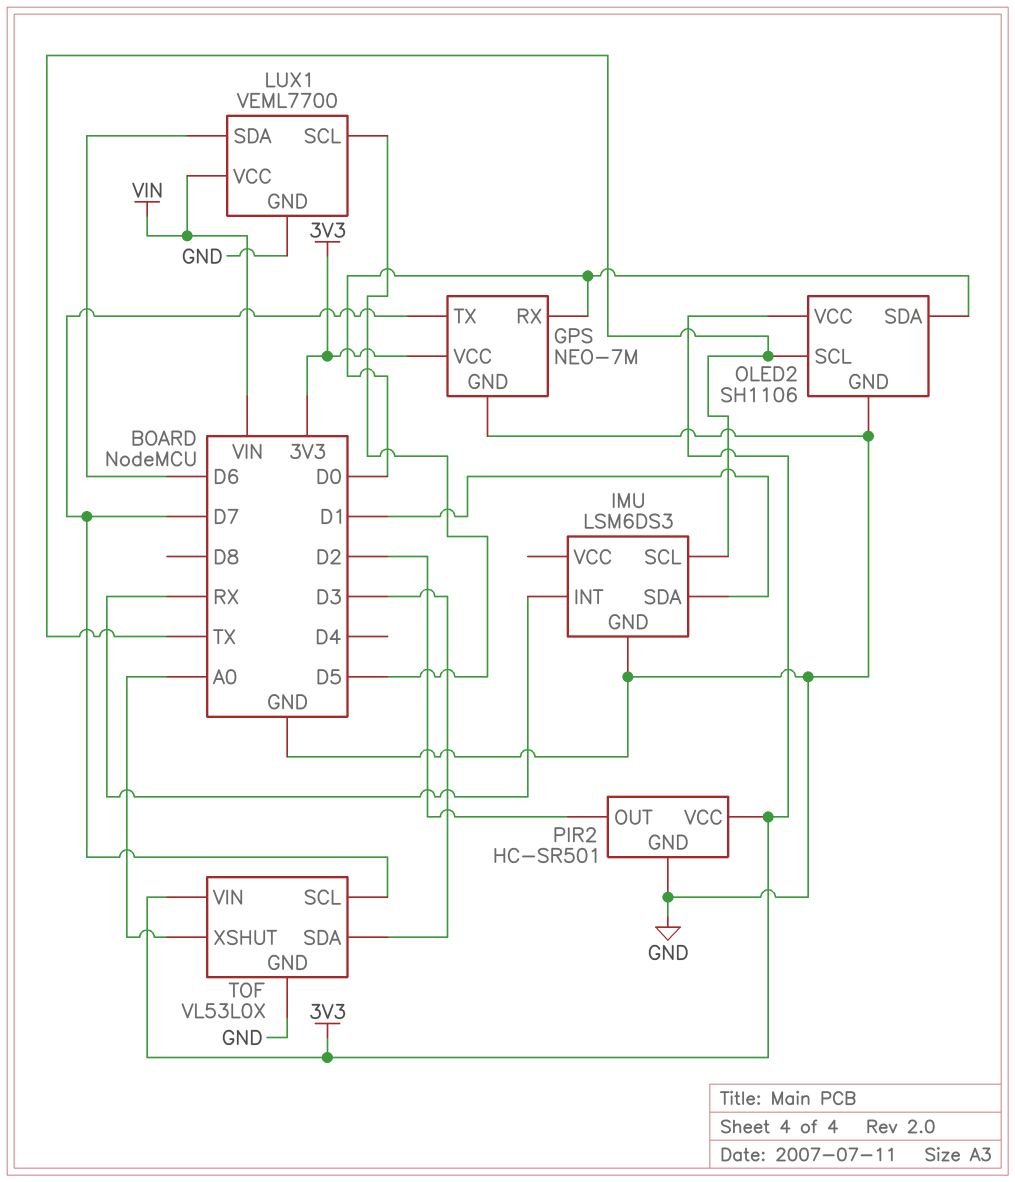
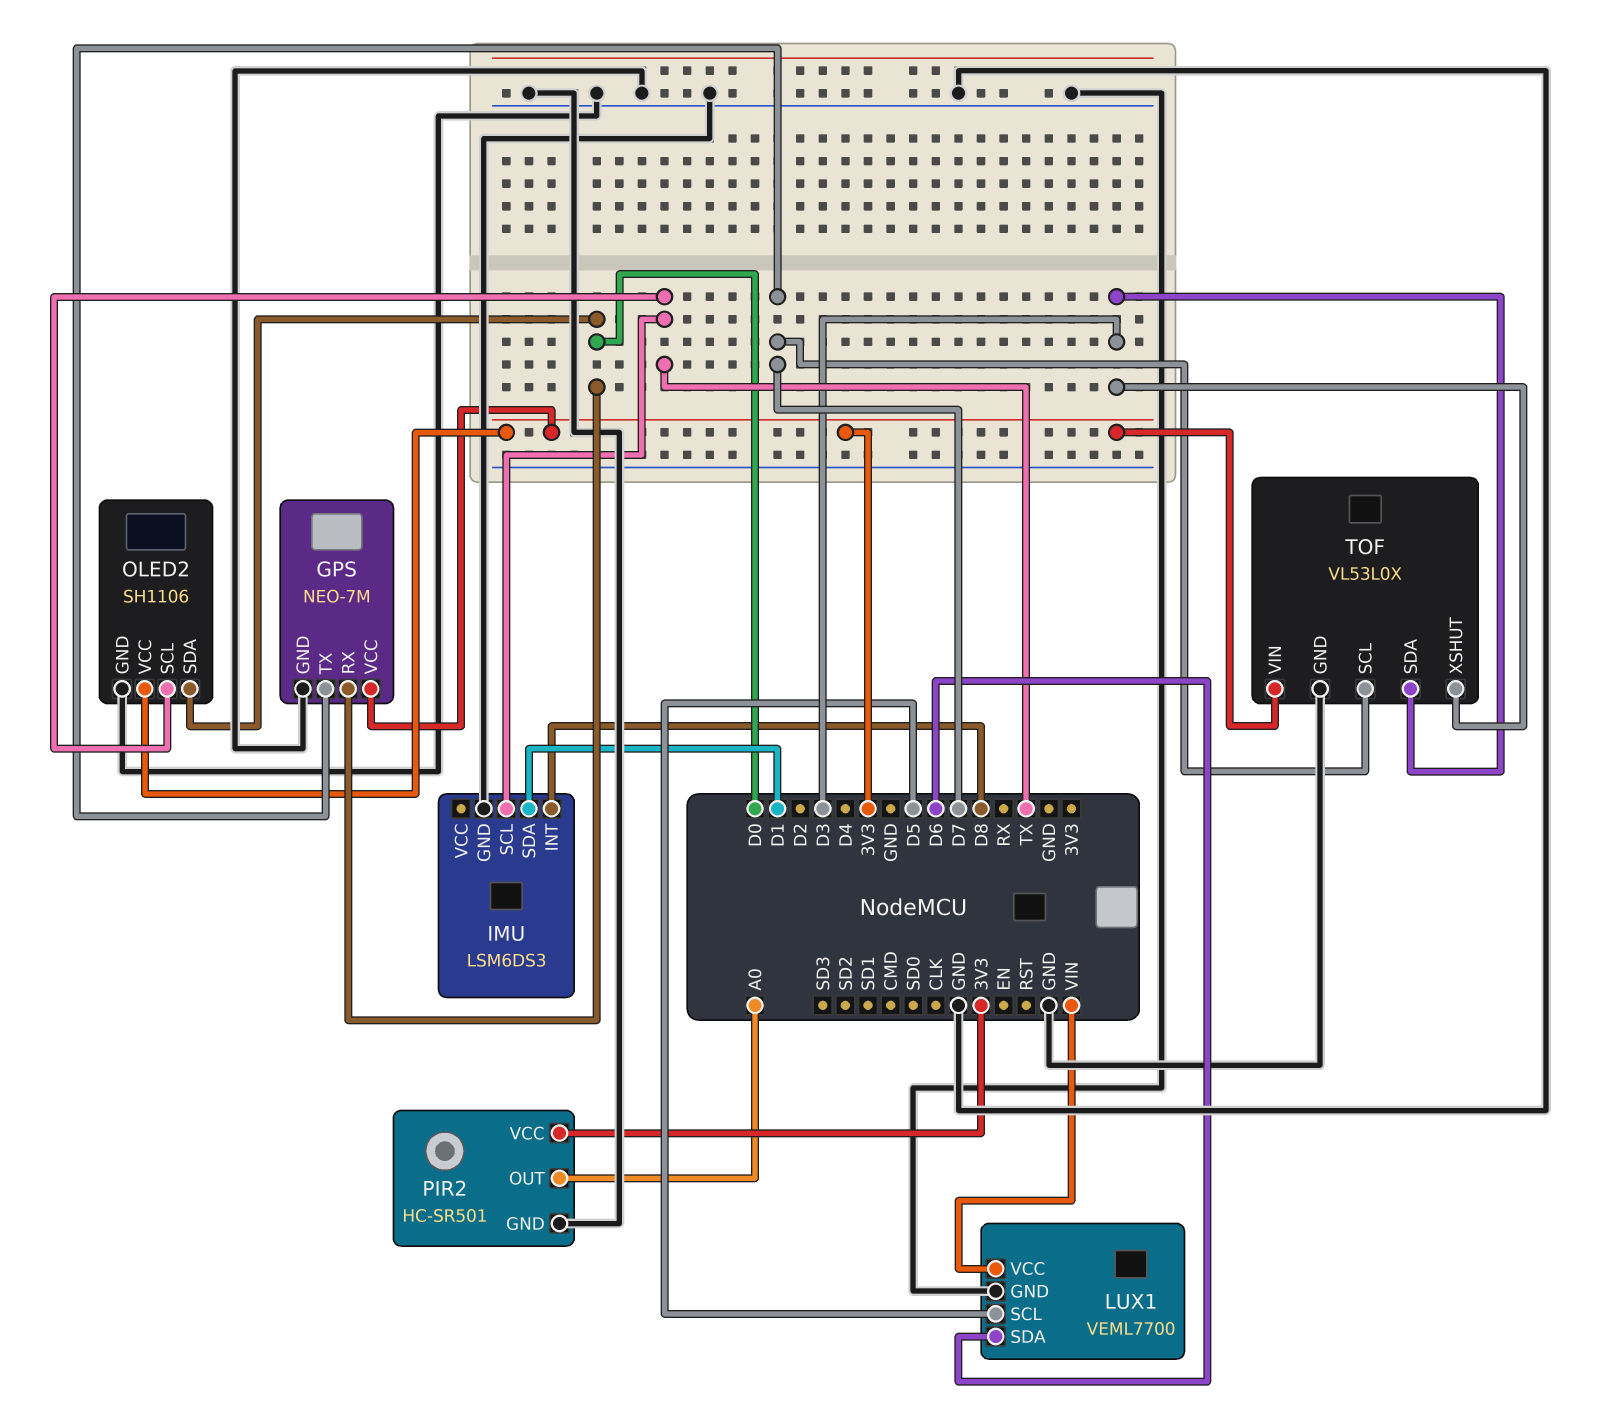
IMU pin INT: RX -> D8
PIR2 pin OUT: D2 -> A0
TOF pin XSHUT: A0 -> D3

